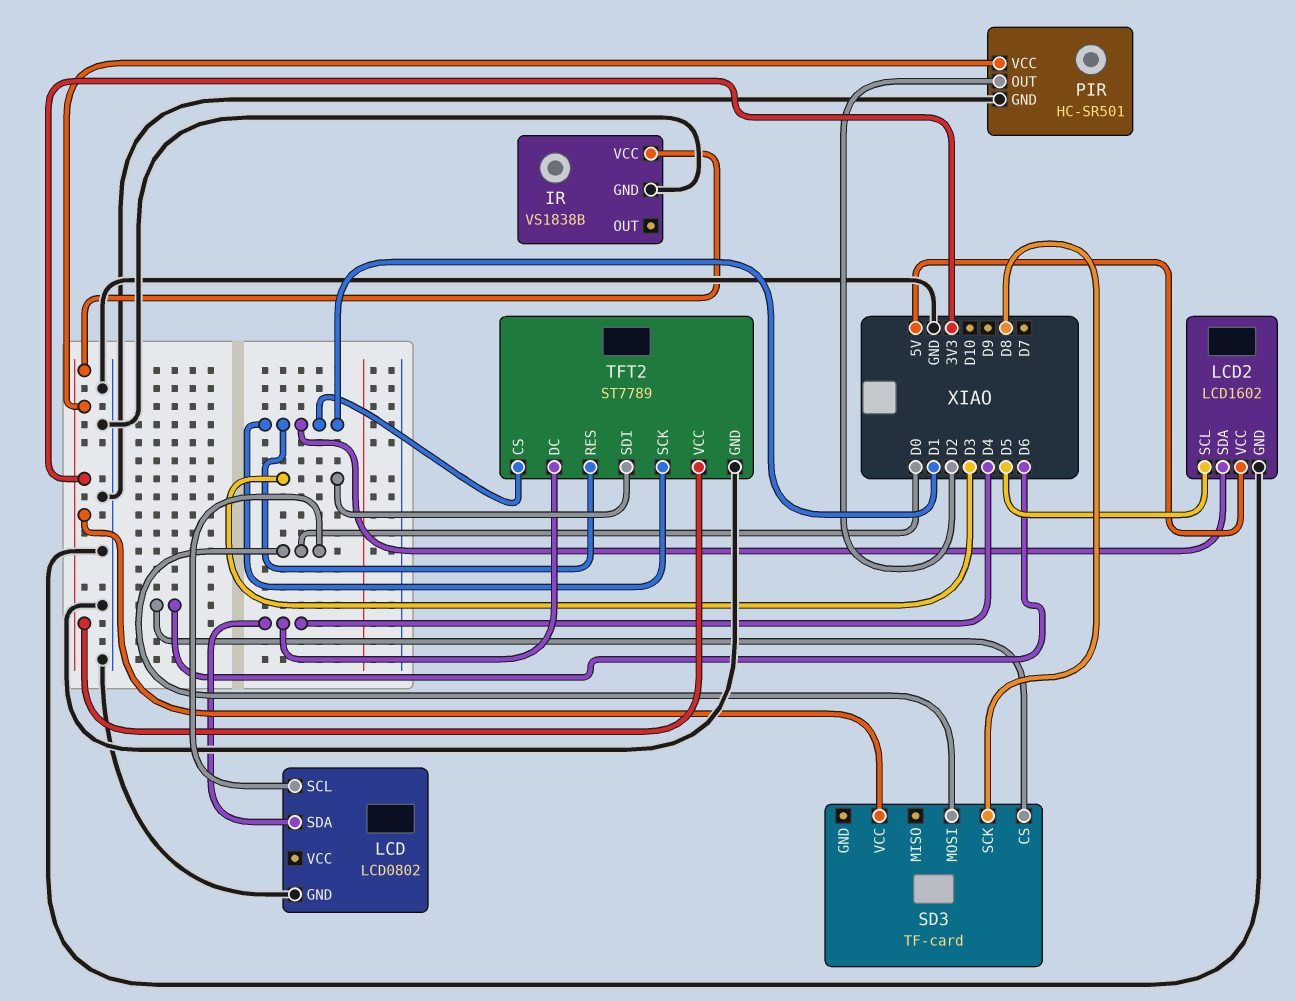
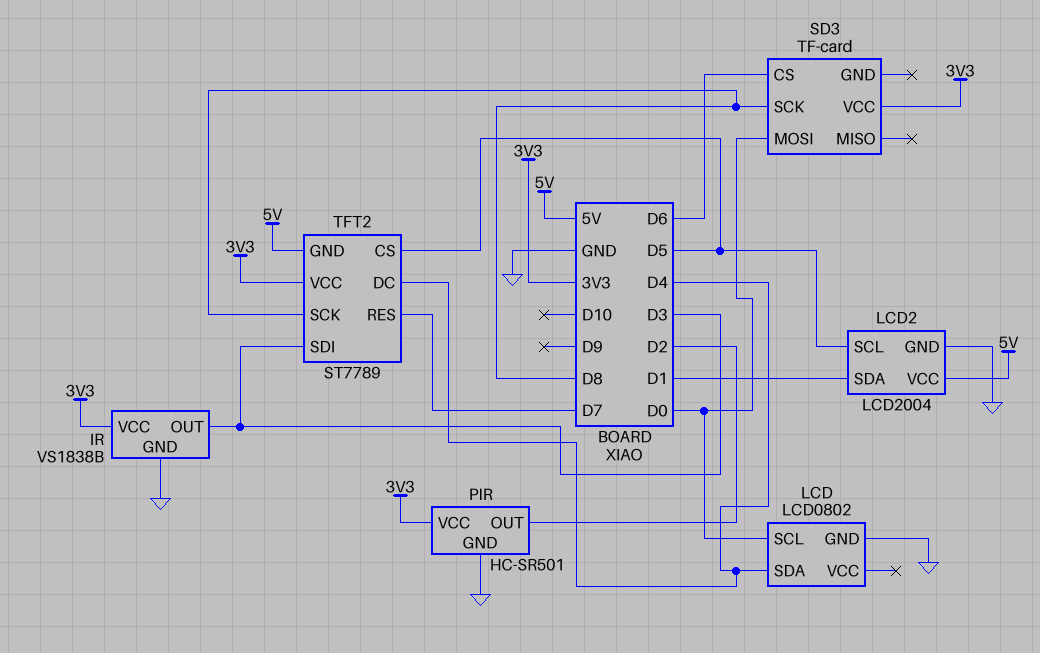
IR pin OUT: none -> D3
LCD2: LCD1602 -> LCD2004
TFT2 pin CS: D1 -> D5
TFT2 pin GND: GND -> 5V
TFT2 pin RES: D1 -> D7
TFT2 pin SCK: D1 -> D8

